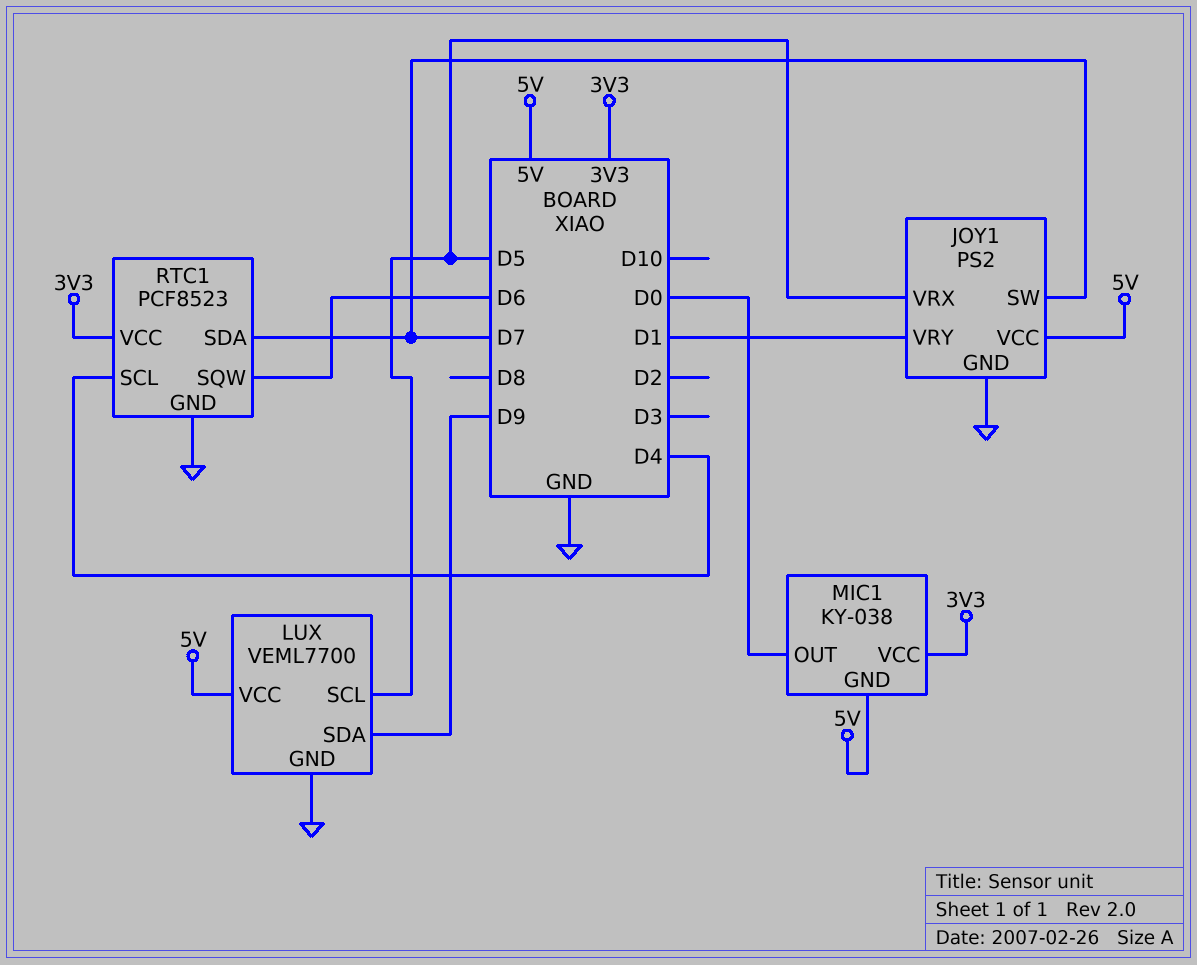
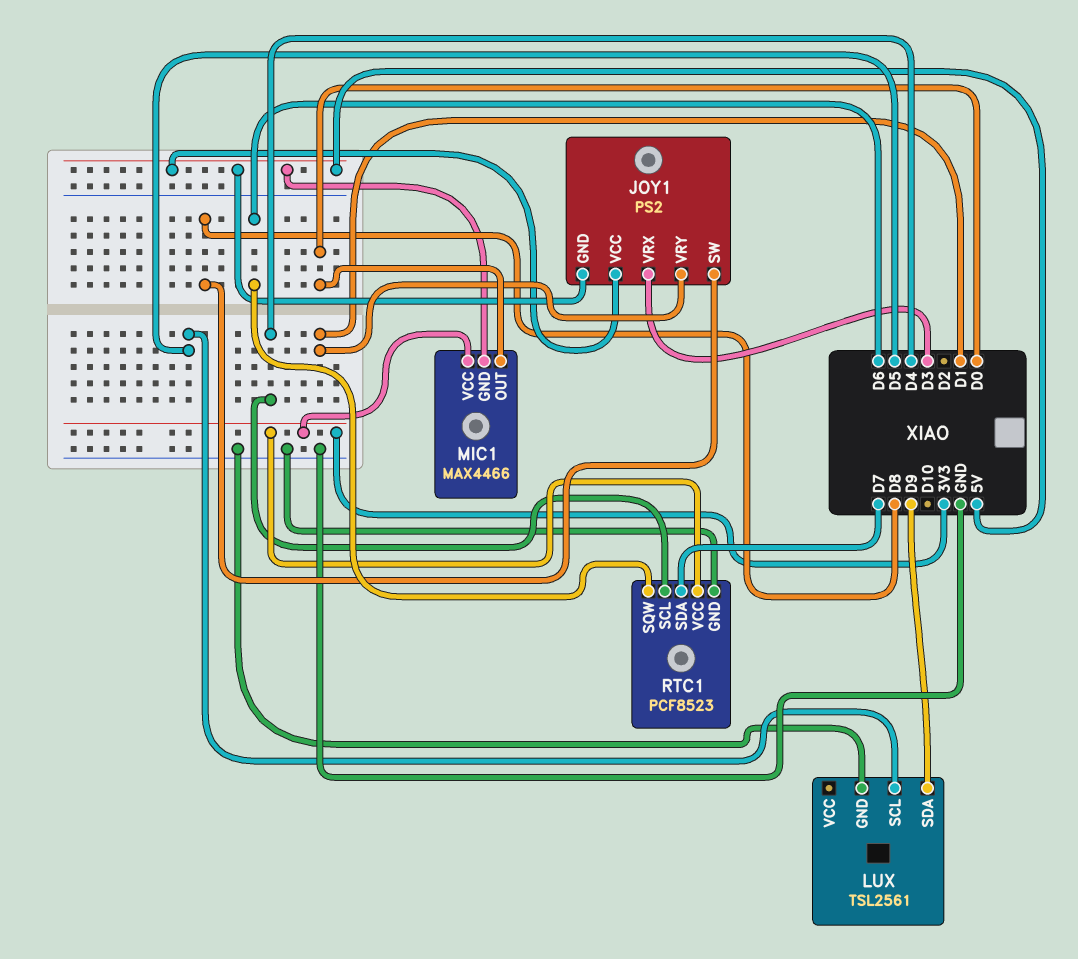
JOY1 pin GND: GND -> 5V
JOY1 pin SW: D7 -> D8
JOY1 pin VRX: D5 -> D3
LUX: VEML7700 -> TSL2561
LUX pin VCC: 5V -> none
MIC1: KY-038 -> MAX4466

